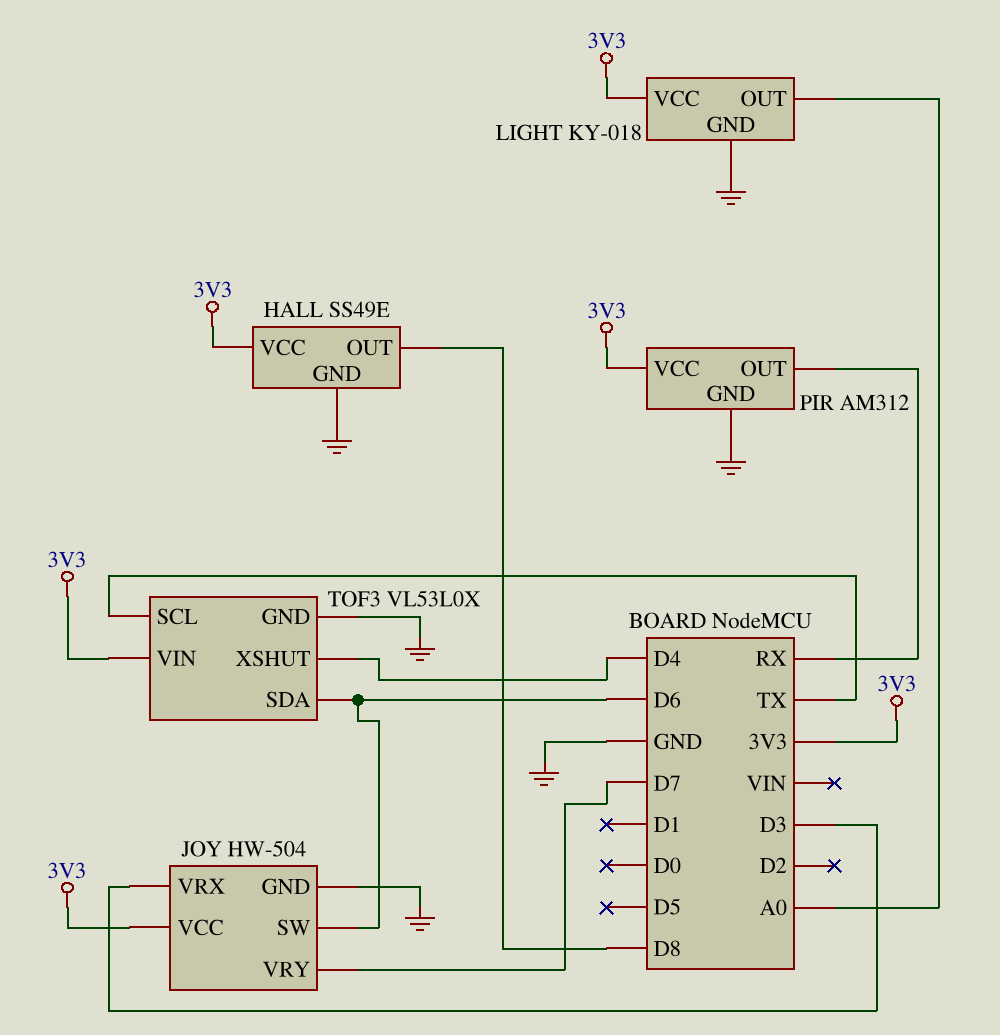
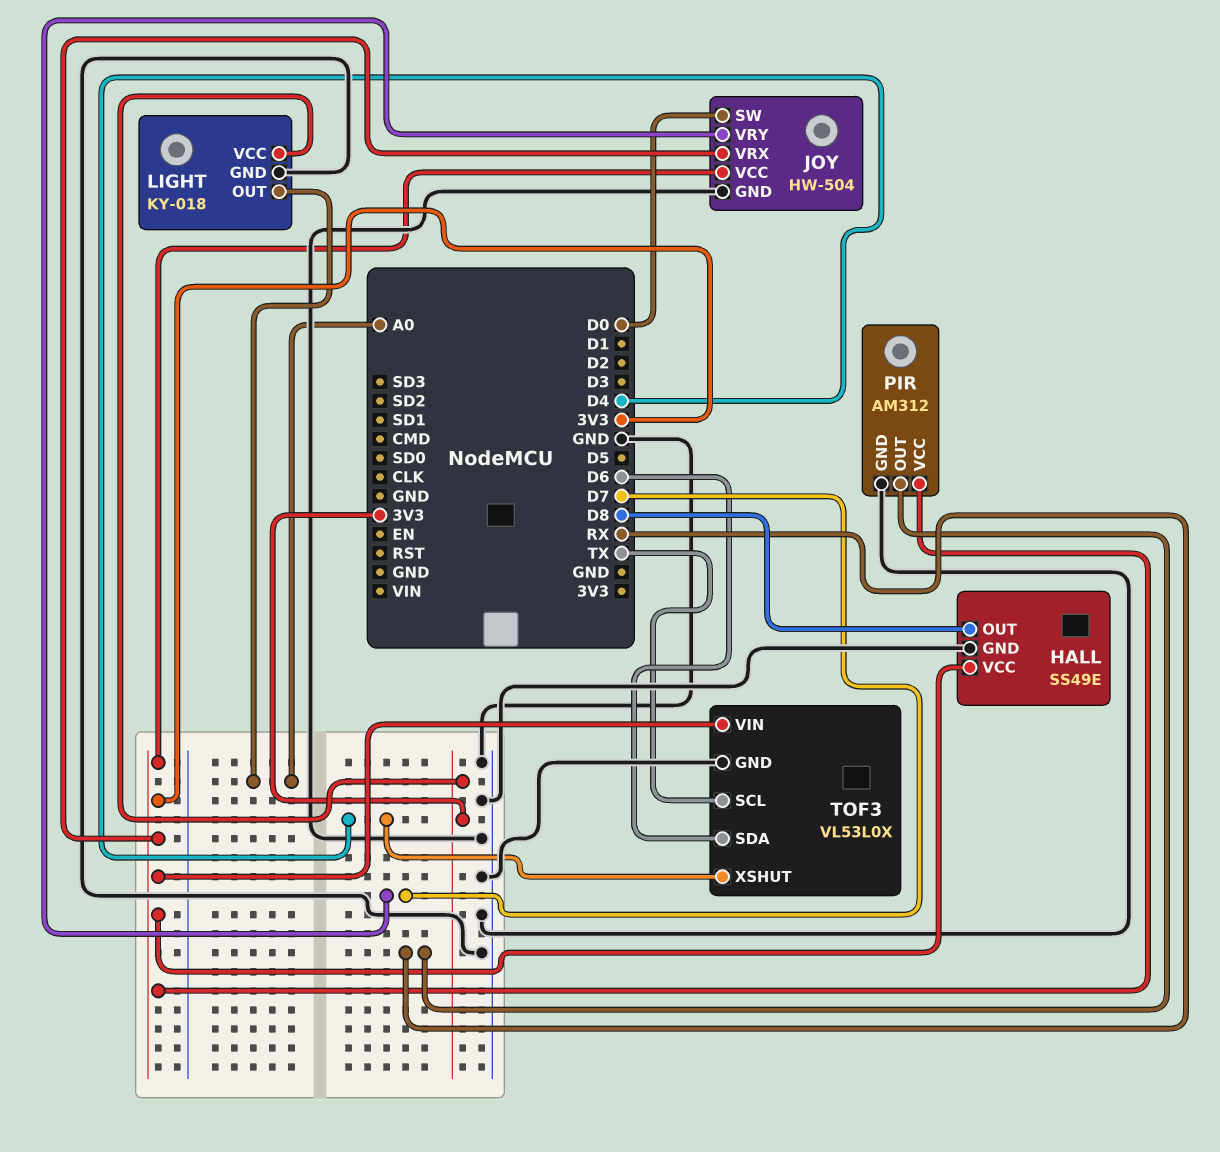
JOY pin SW: D6 -> D0
JOY pin VRX: D3 -> 3V3

